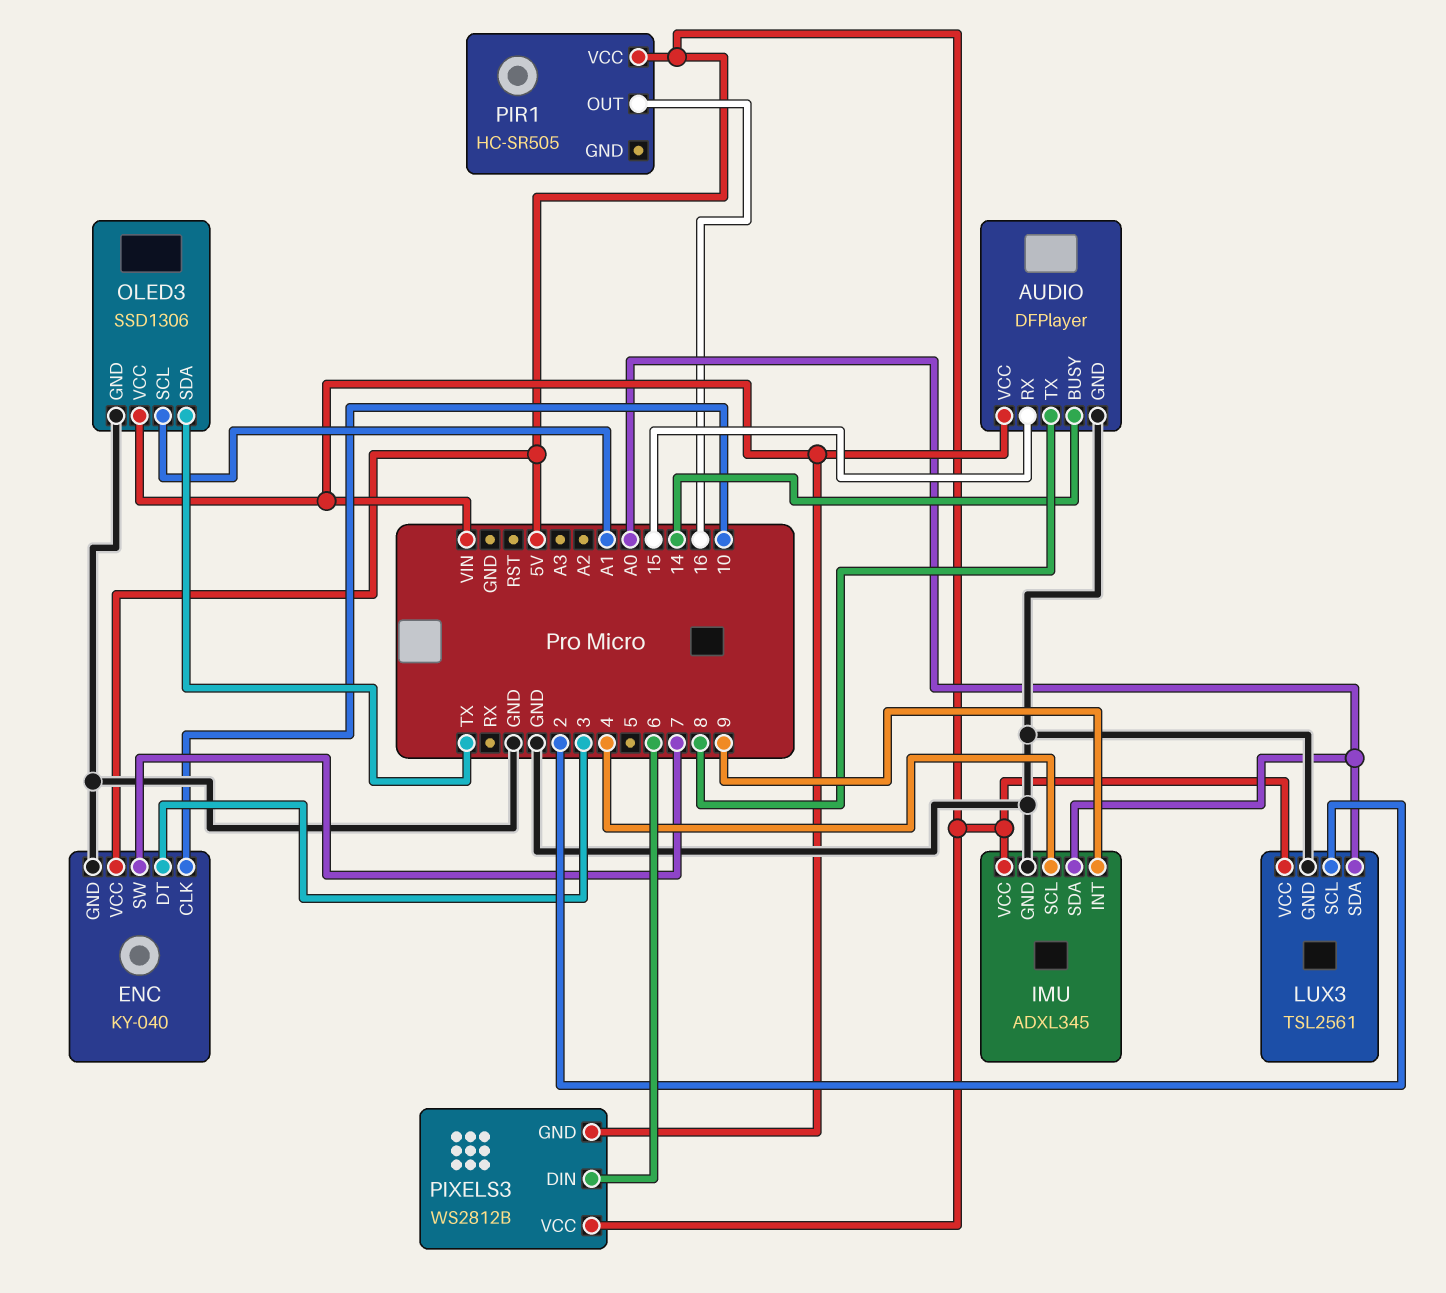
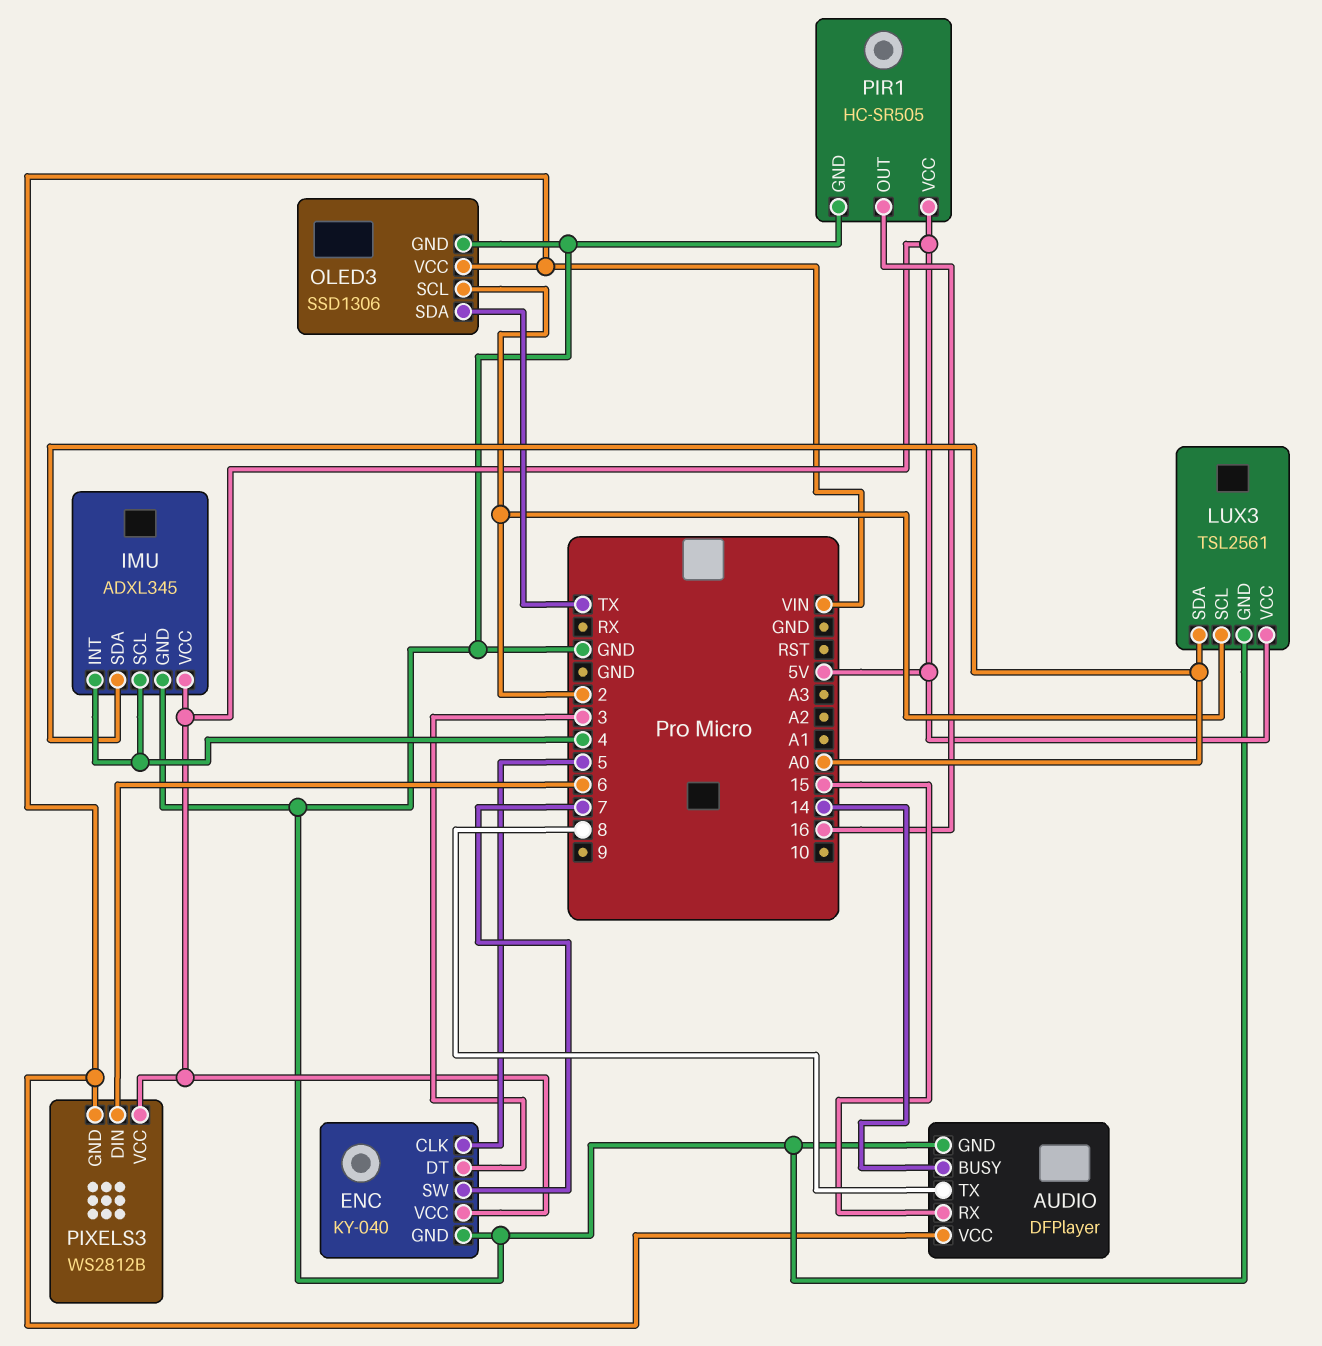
ENC pin CLK: 10 -> 5
IMU pin INT: 9 -> 4
OLED3 pin SCL: A1 -> 2
PIR1 pin GND: none -> GND

